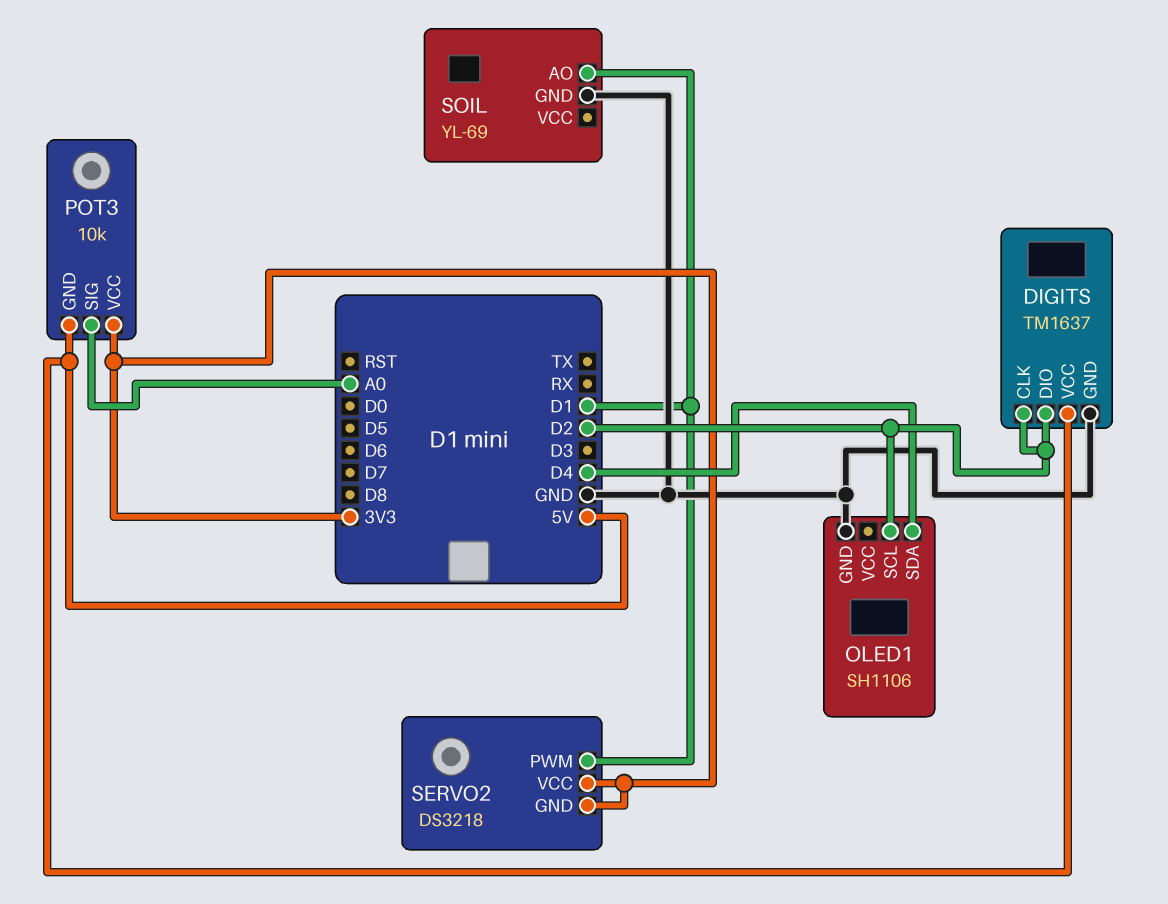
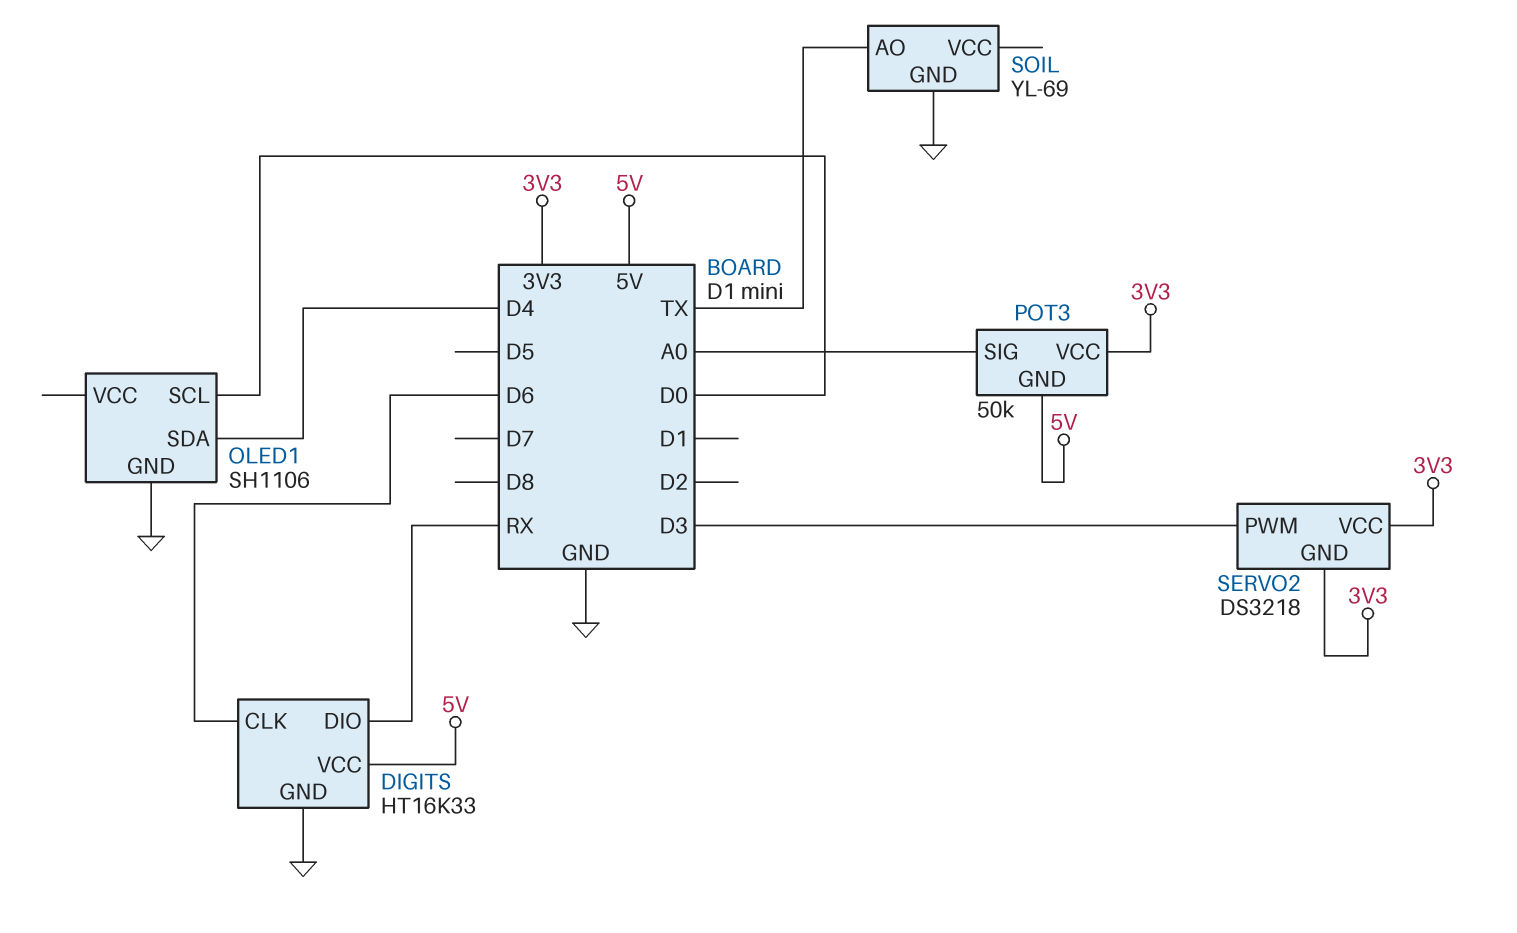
DIGITS: TM1637 -> HT16K33
DIGITS pin CLK: D2 -> D6
DIGITS pin DIO: D2 -> RX
OLED1 pin SCL: D2 -> D0
POT3: 10k -> 50k
SERVO2 pin PWM: D1 -> D3
SOIL pin AO: D1 -> TX

